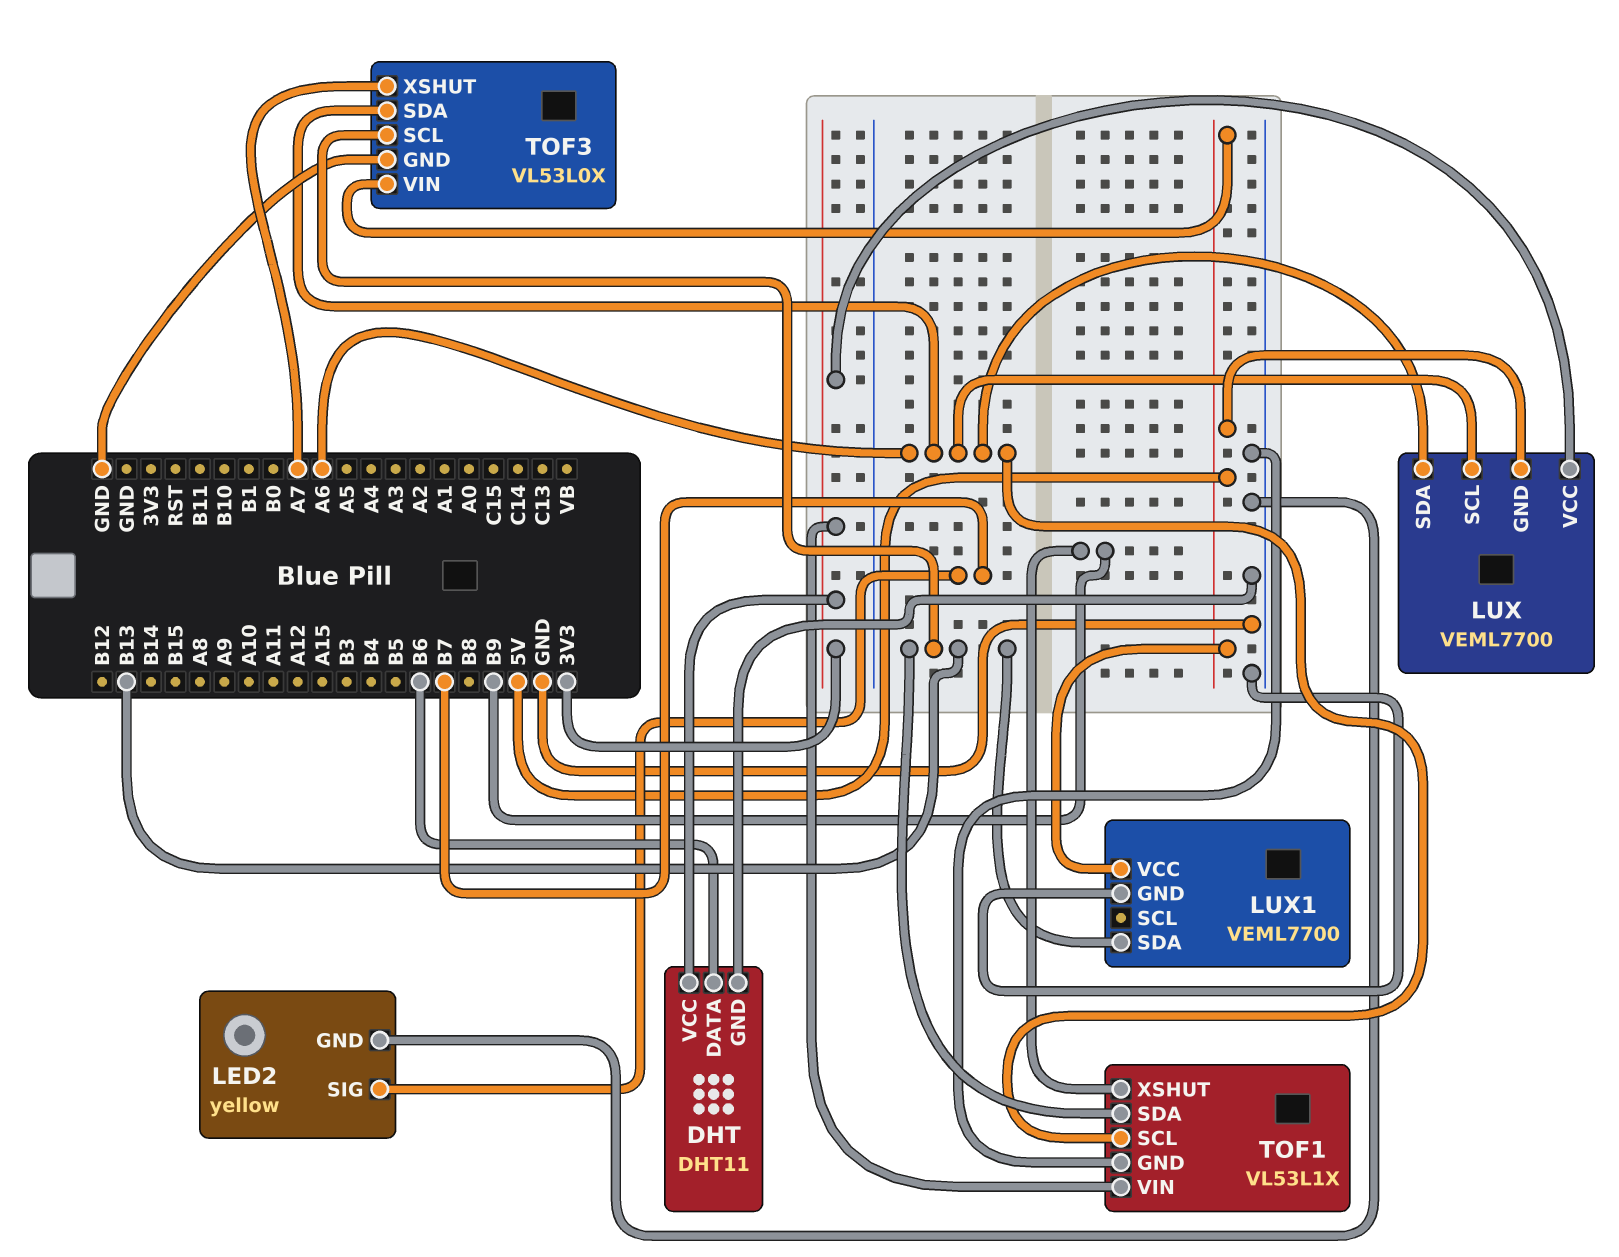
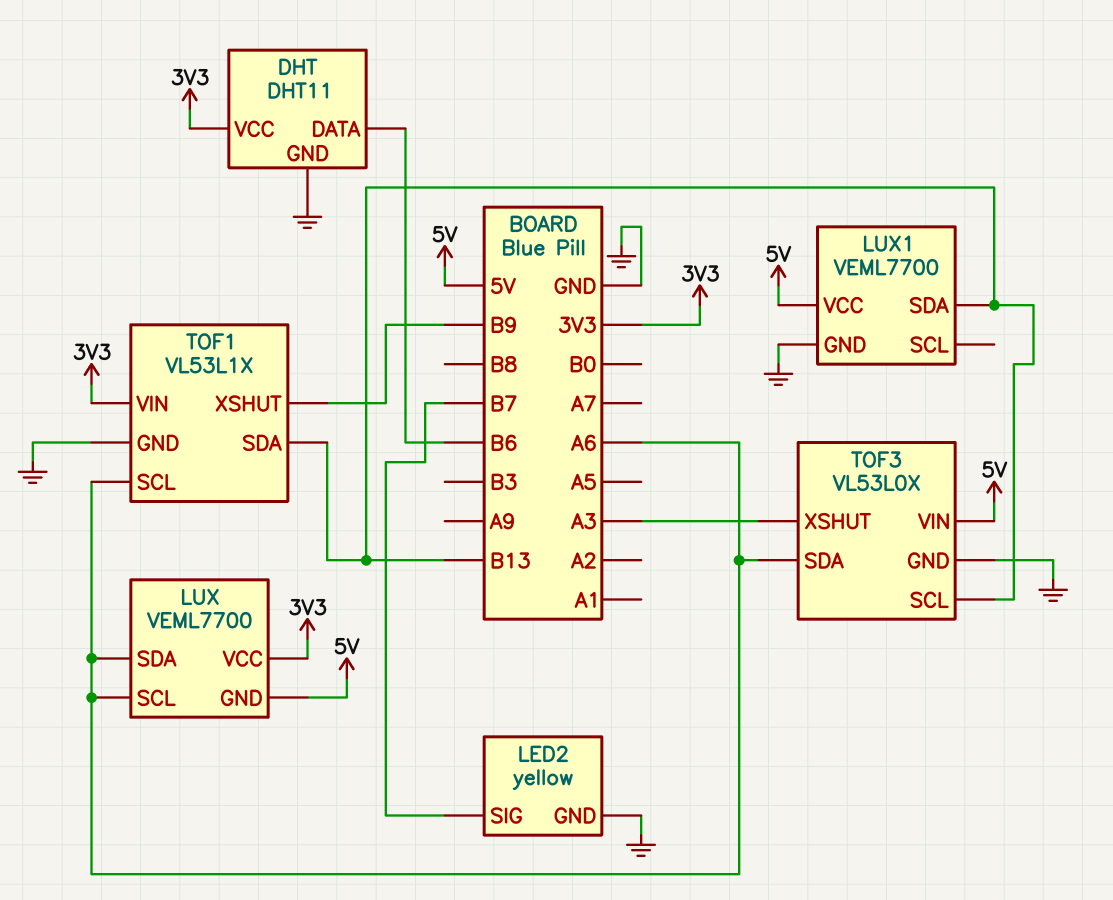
TOF3 pin XSHUT: A7 -> A3

